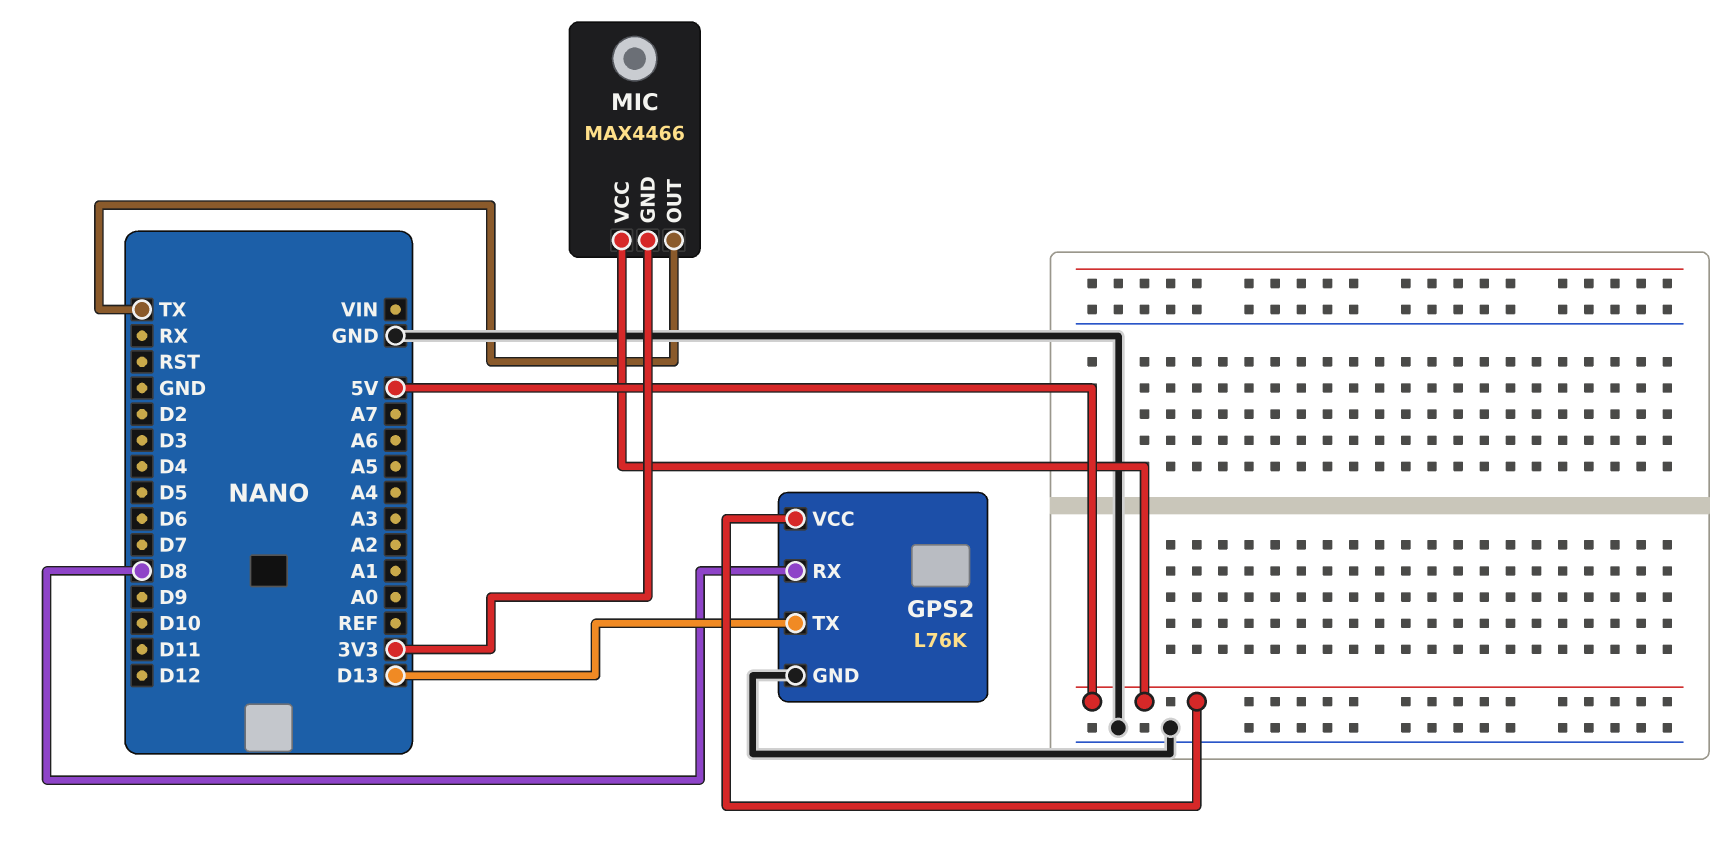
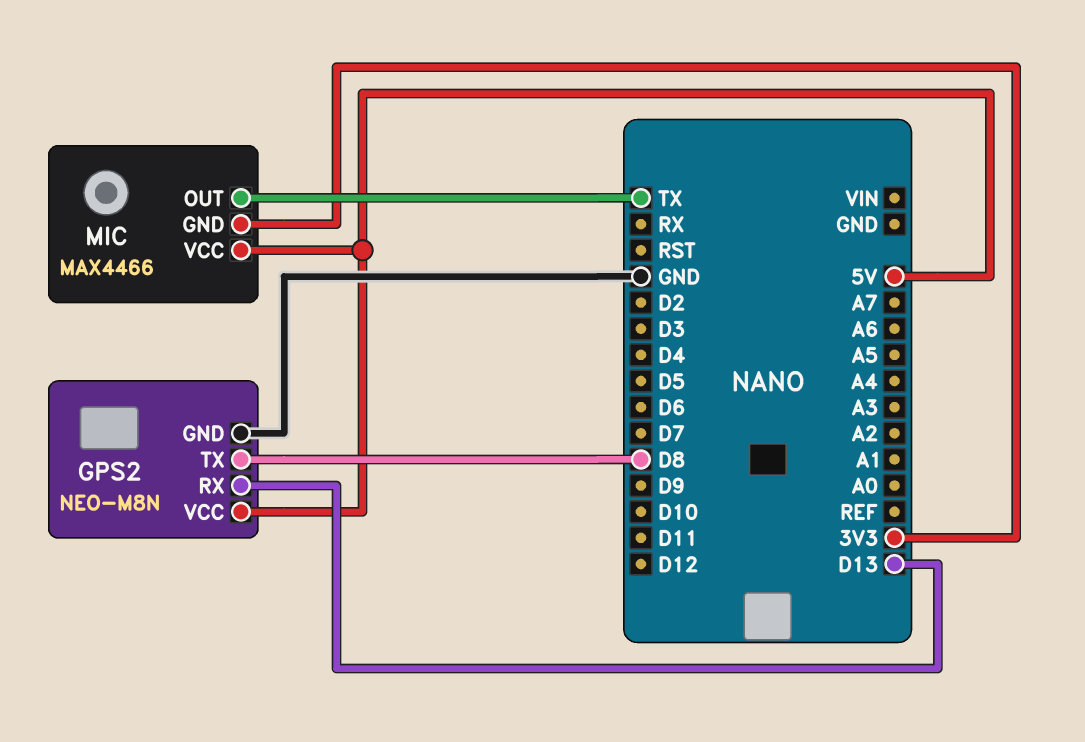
GPS2: L76K -> NEO-M8N
GPS2 pin RX: D8 -> D13
GPS2 pin TX: D13 -> D8

